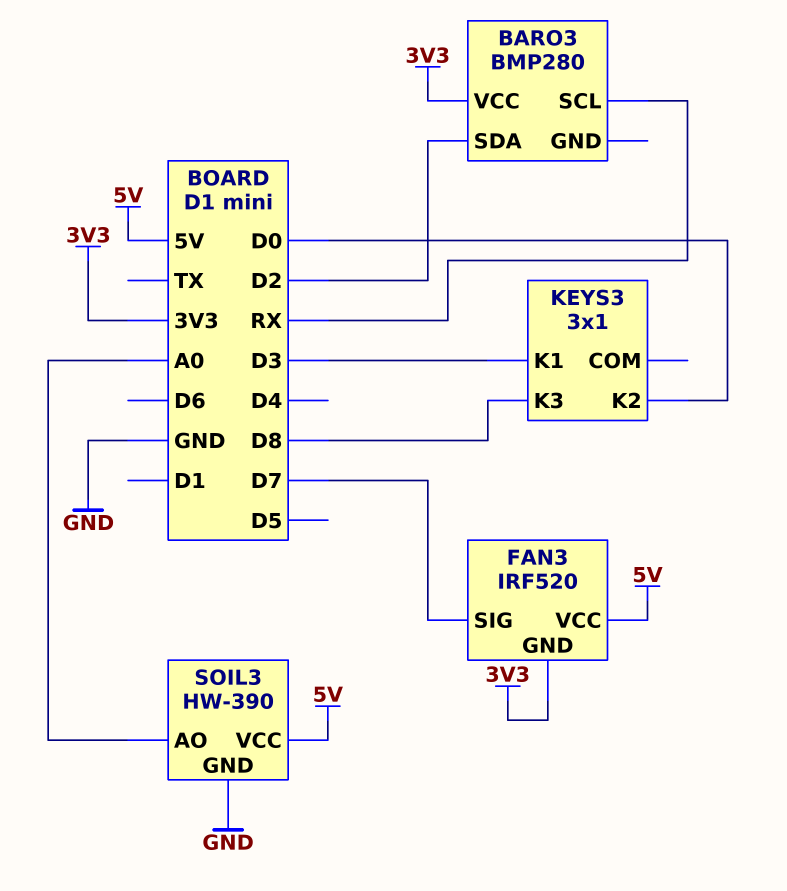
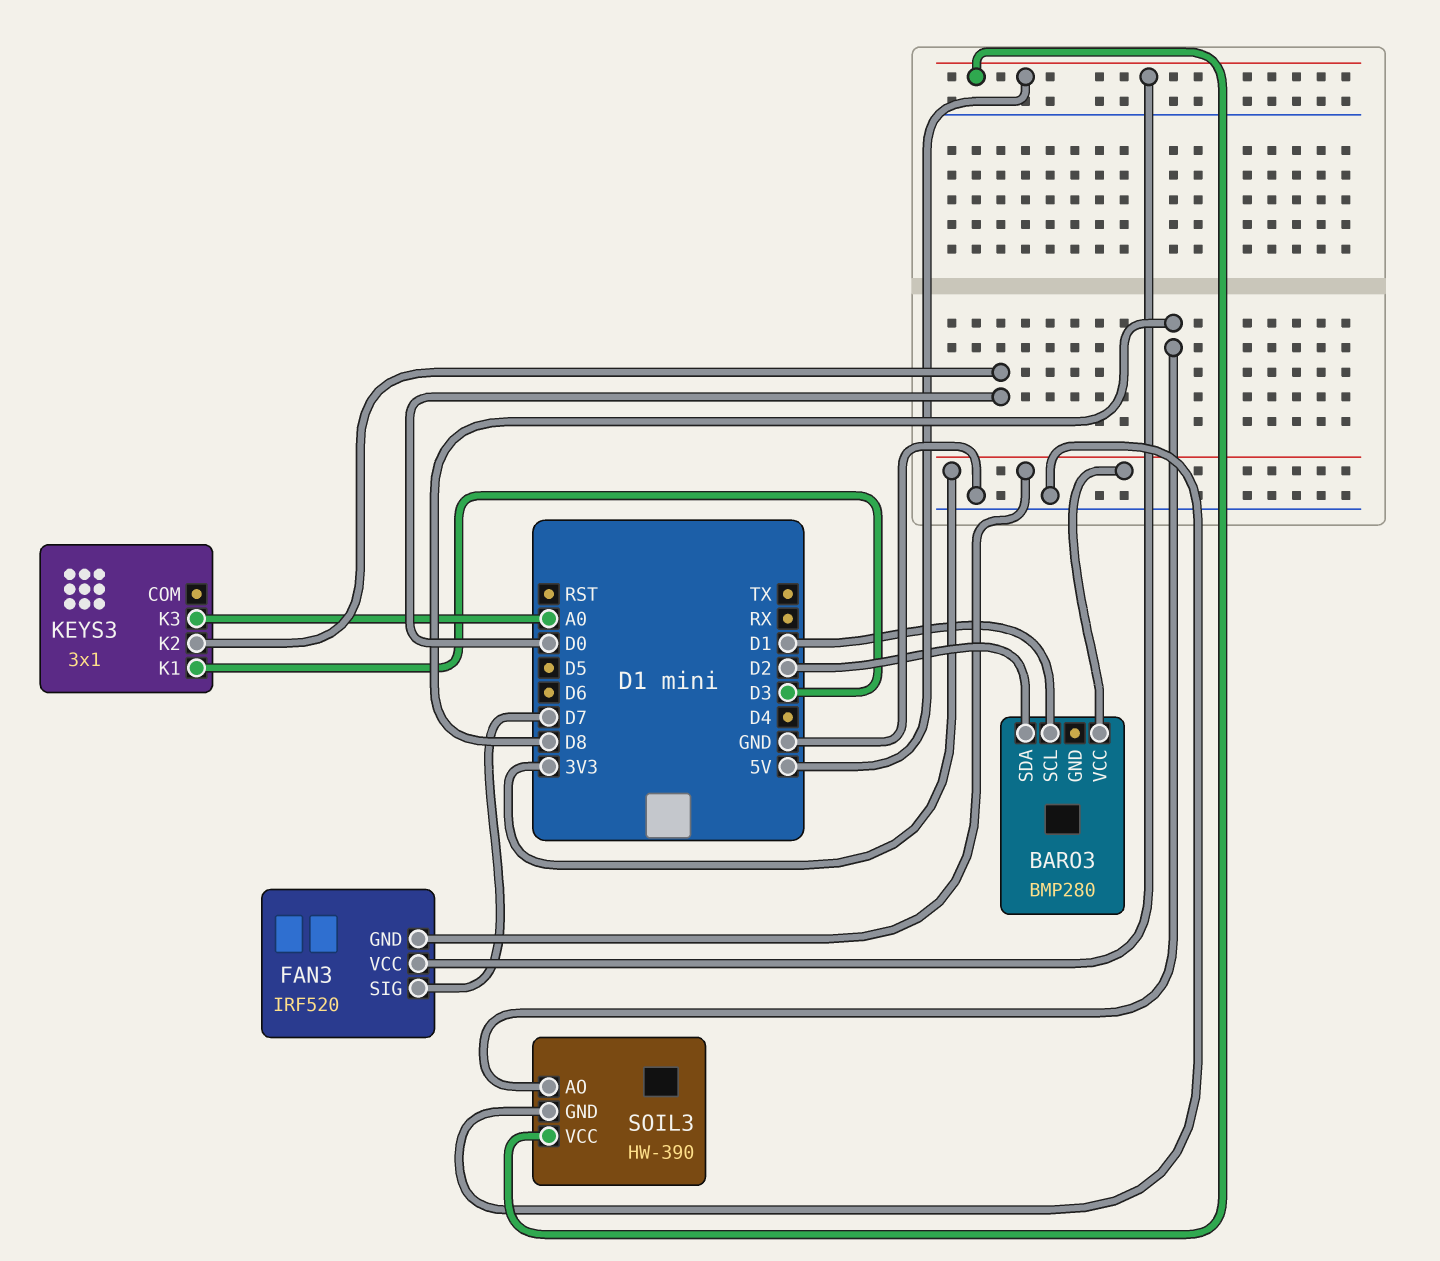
BARO3 pin SCL: RX -> D1
KEYS3 pin K3: D8 -> A0
SOIL3 pin AO: A0 -> D8

